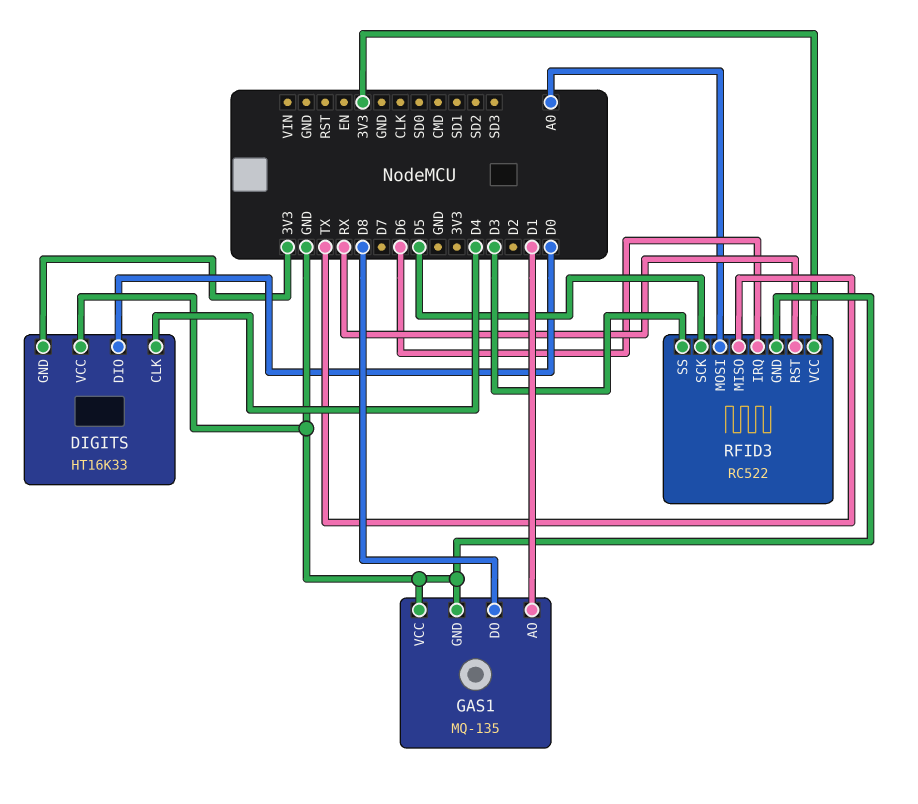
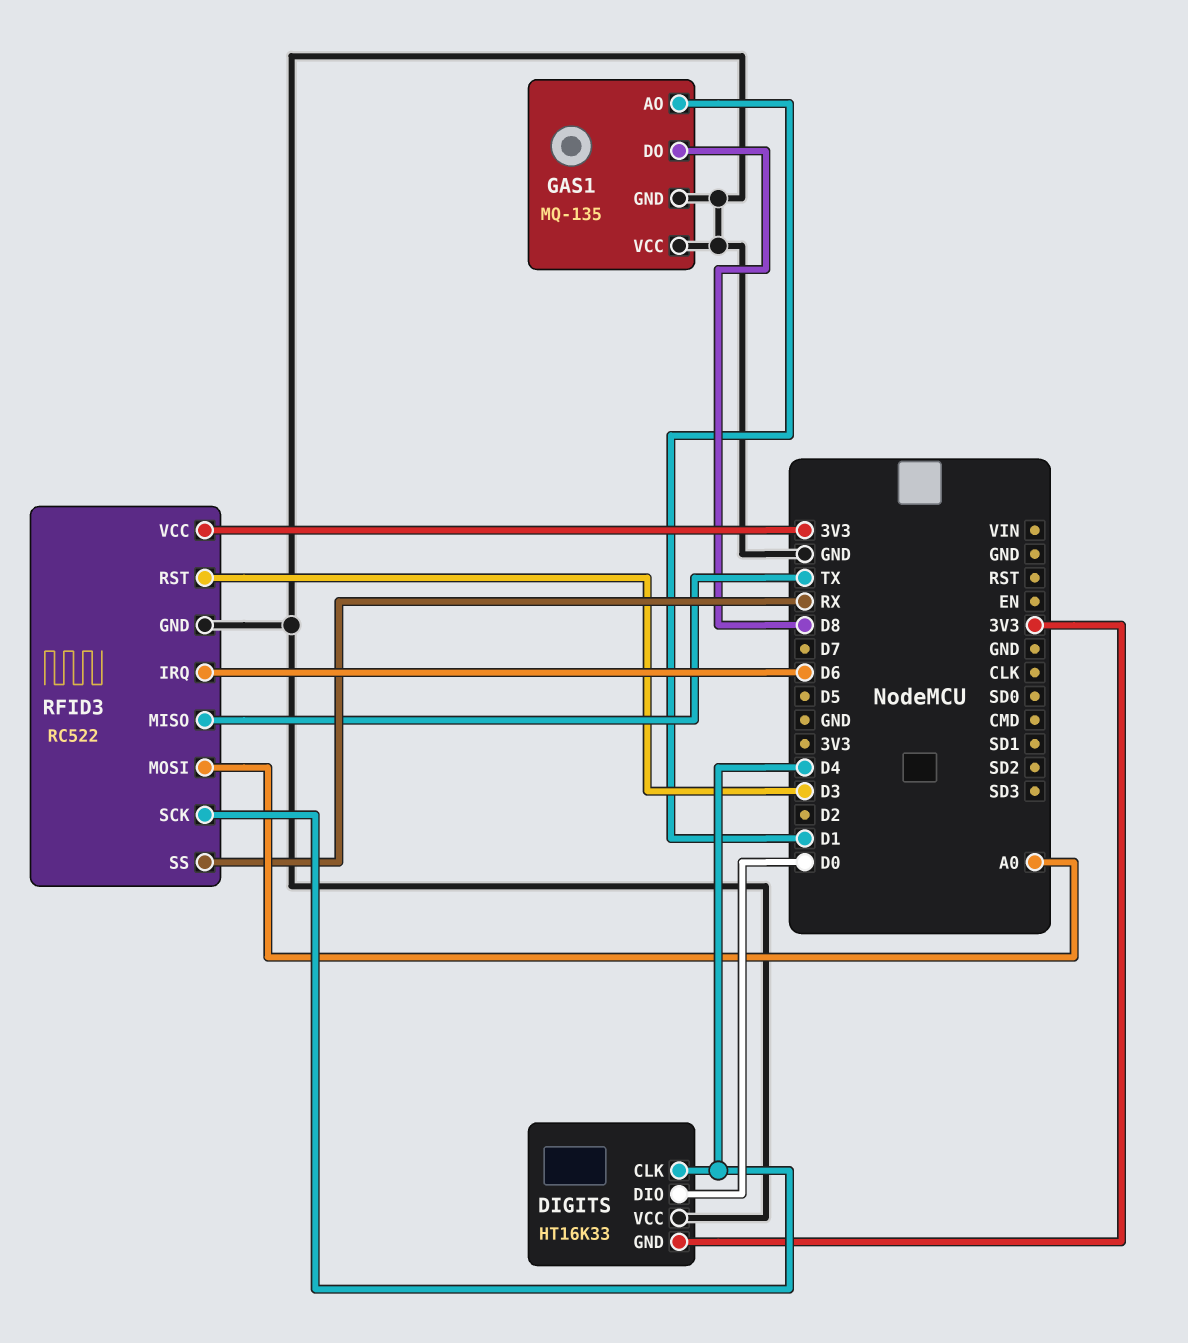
RFID3 pin RST: RX -> D3
RFID3 pin SCK: D5 -> D4
RFID3 pin SS: D3 -> RX

